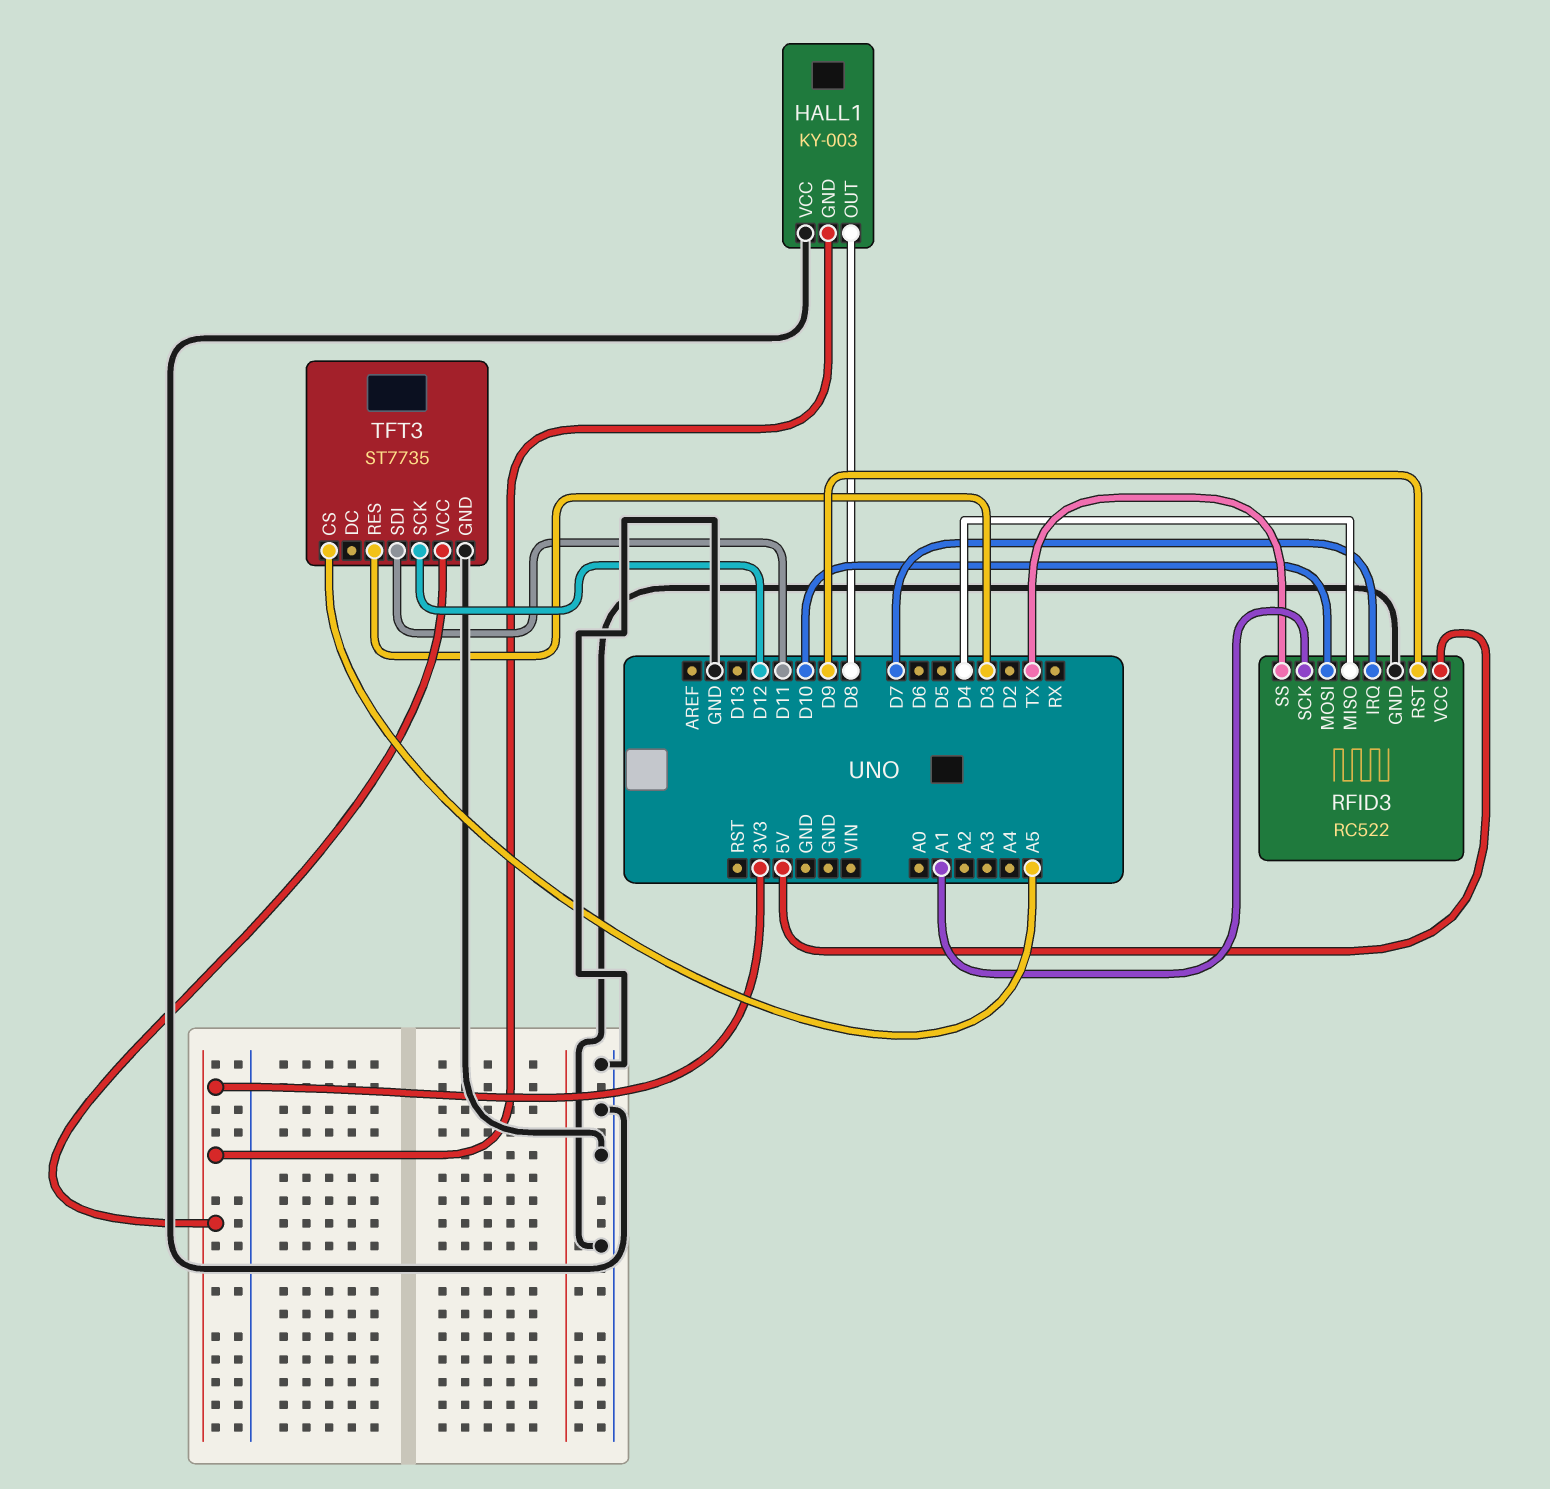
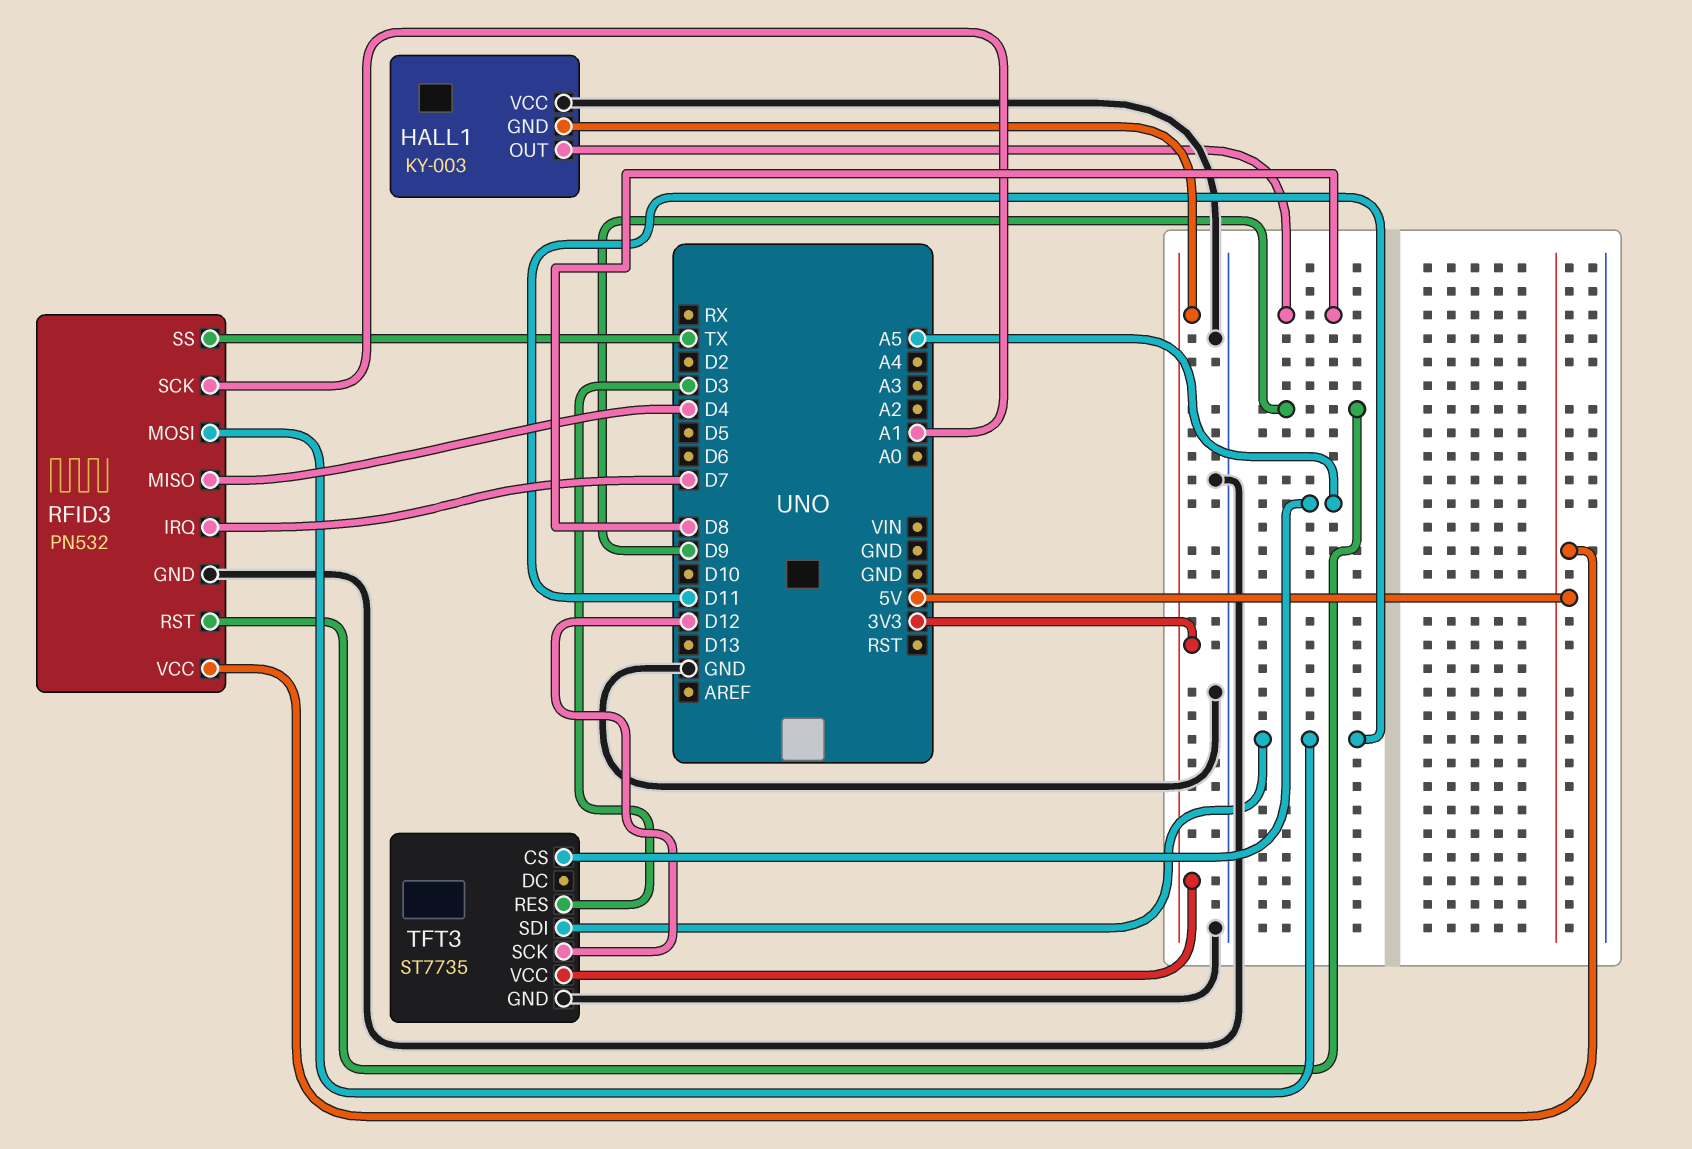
RFID3: RC522 -> PN532
RFID3 pin MOSI: D10 -> D11

